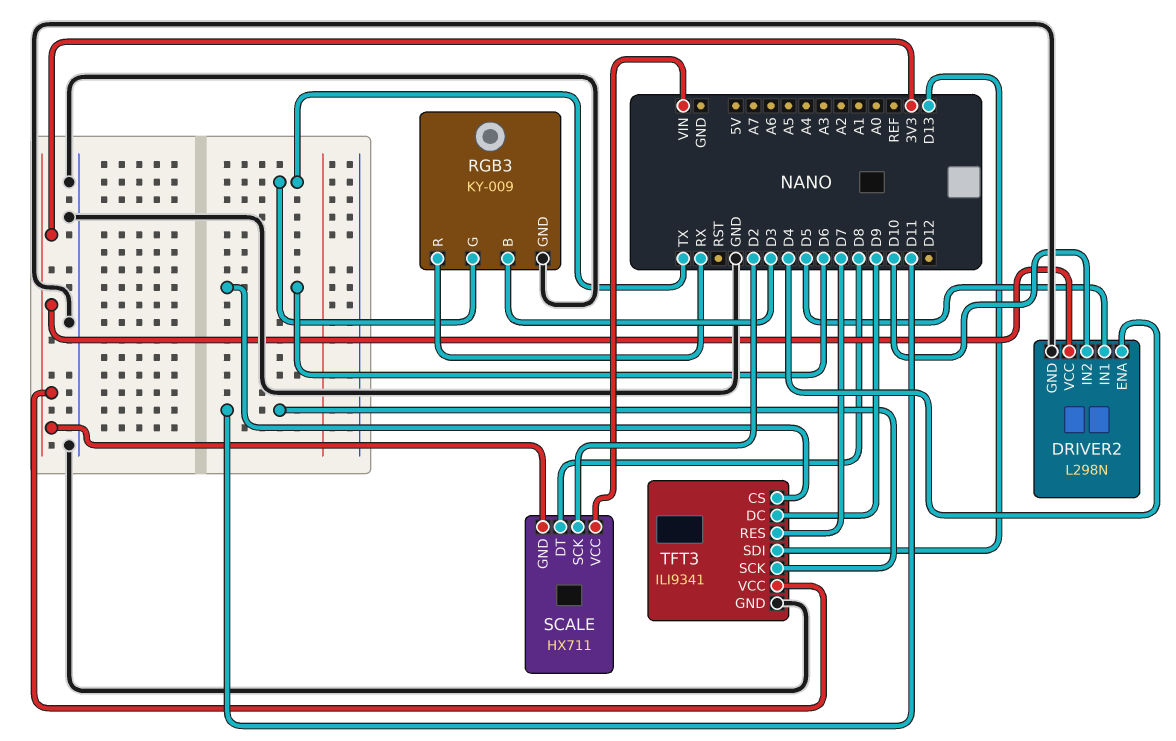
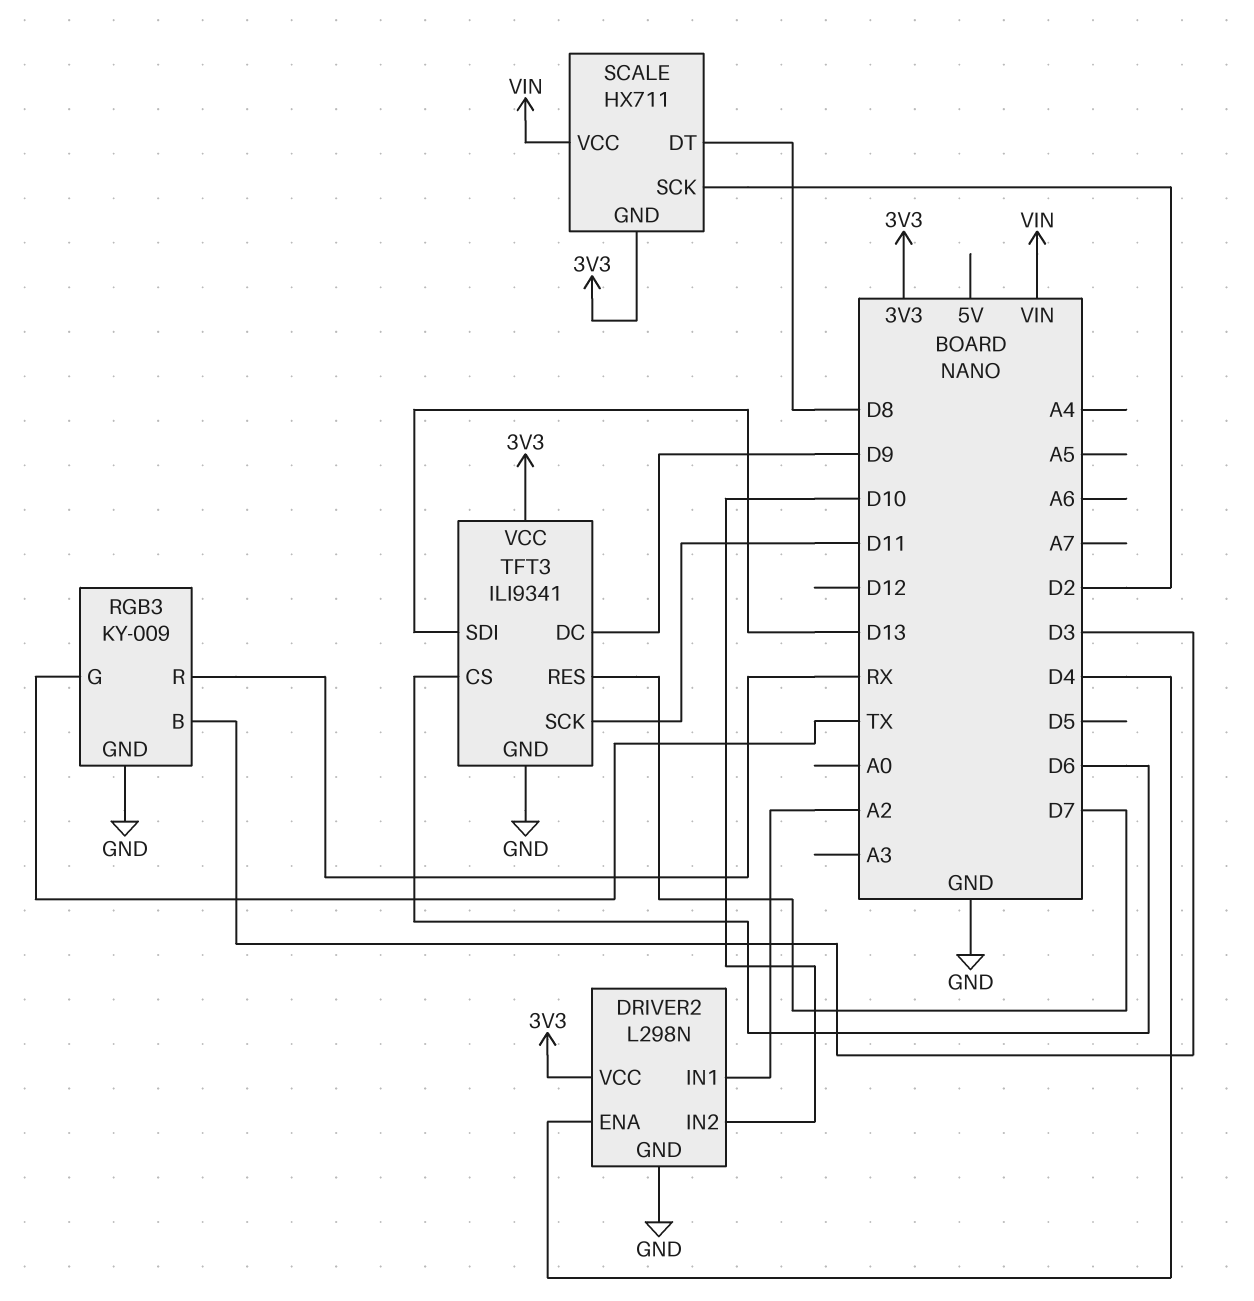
DRIVER2 pin IN1: D5 -> A2

